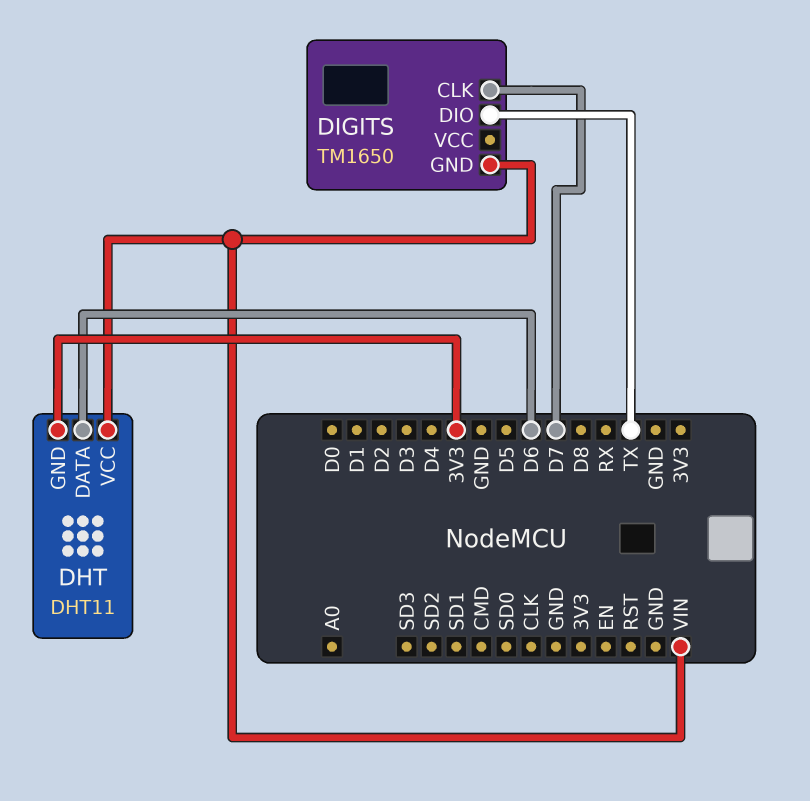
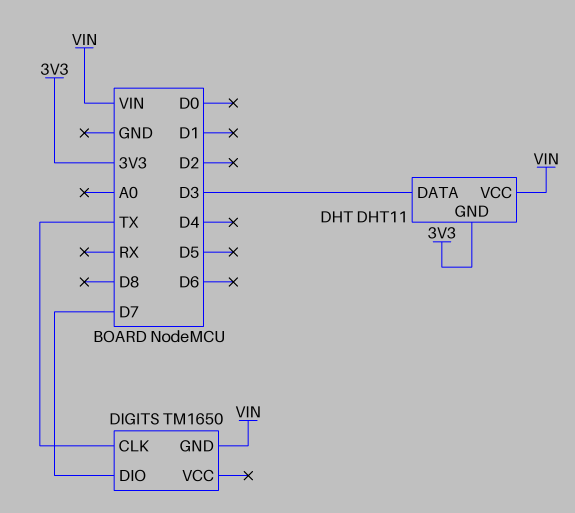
DHT pin DATA: D6 -> D3
DIGITS pin CLK: D7 -> TX
DIGITS pin DIO: TX -> D7

